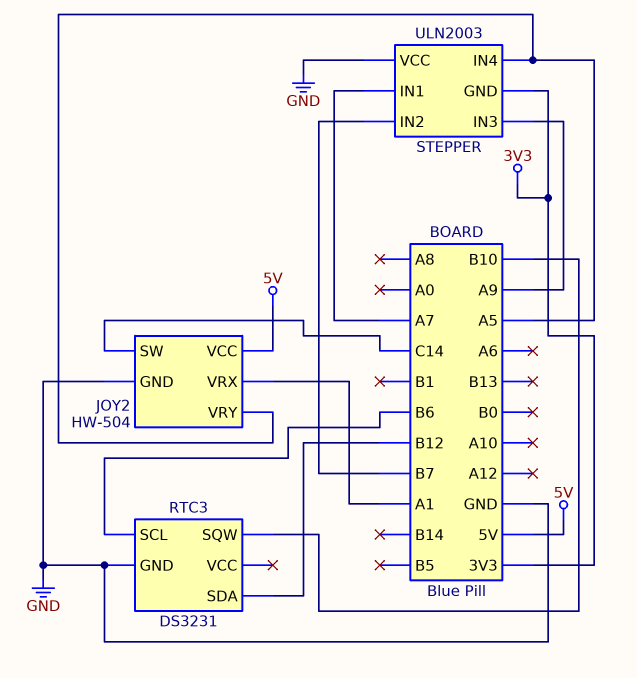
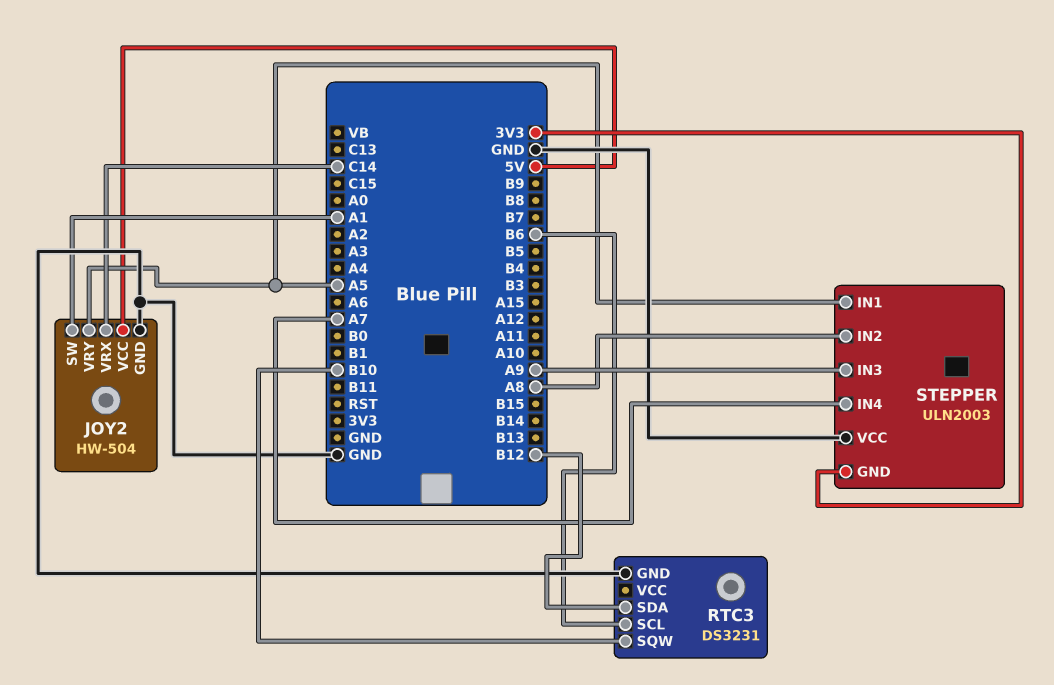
JOY2 pin SW: C14 -> A1
JOY2 pin VRX: A1 -> C14
STEPPER pin IN1: A7 -> A5
STEPPER pin IN2: B7 -> A8
STEPPER pin IN4: A5 -> A7

